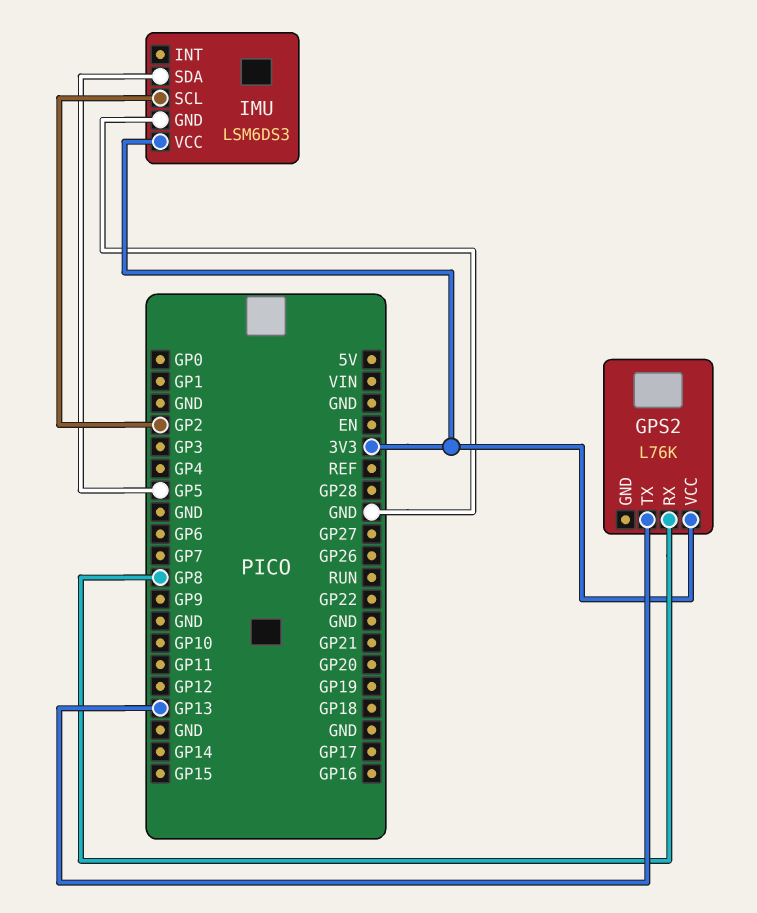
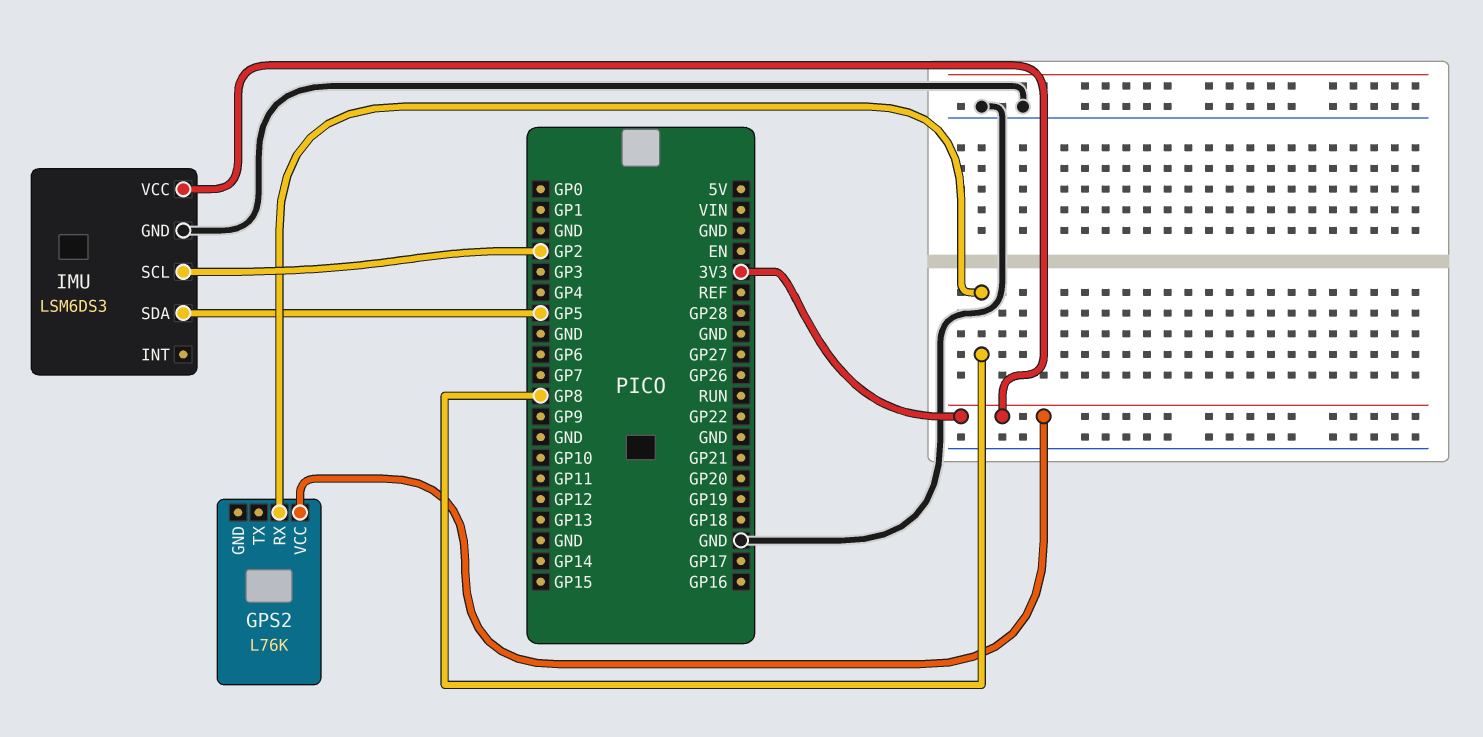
GPS2 pin TX: GP13 -> none

